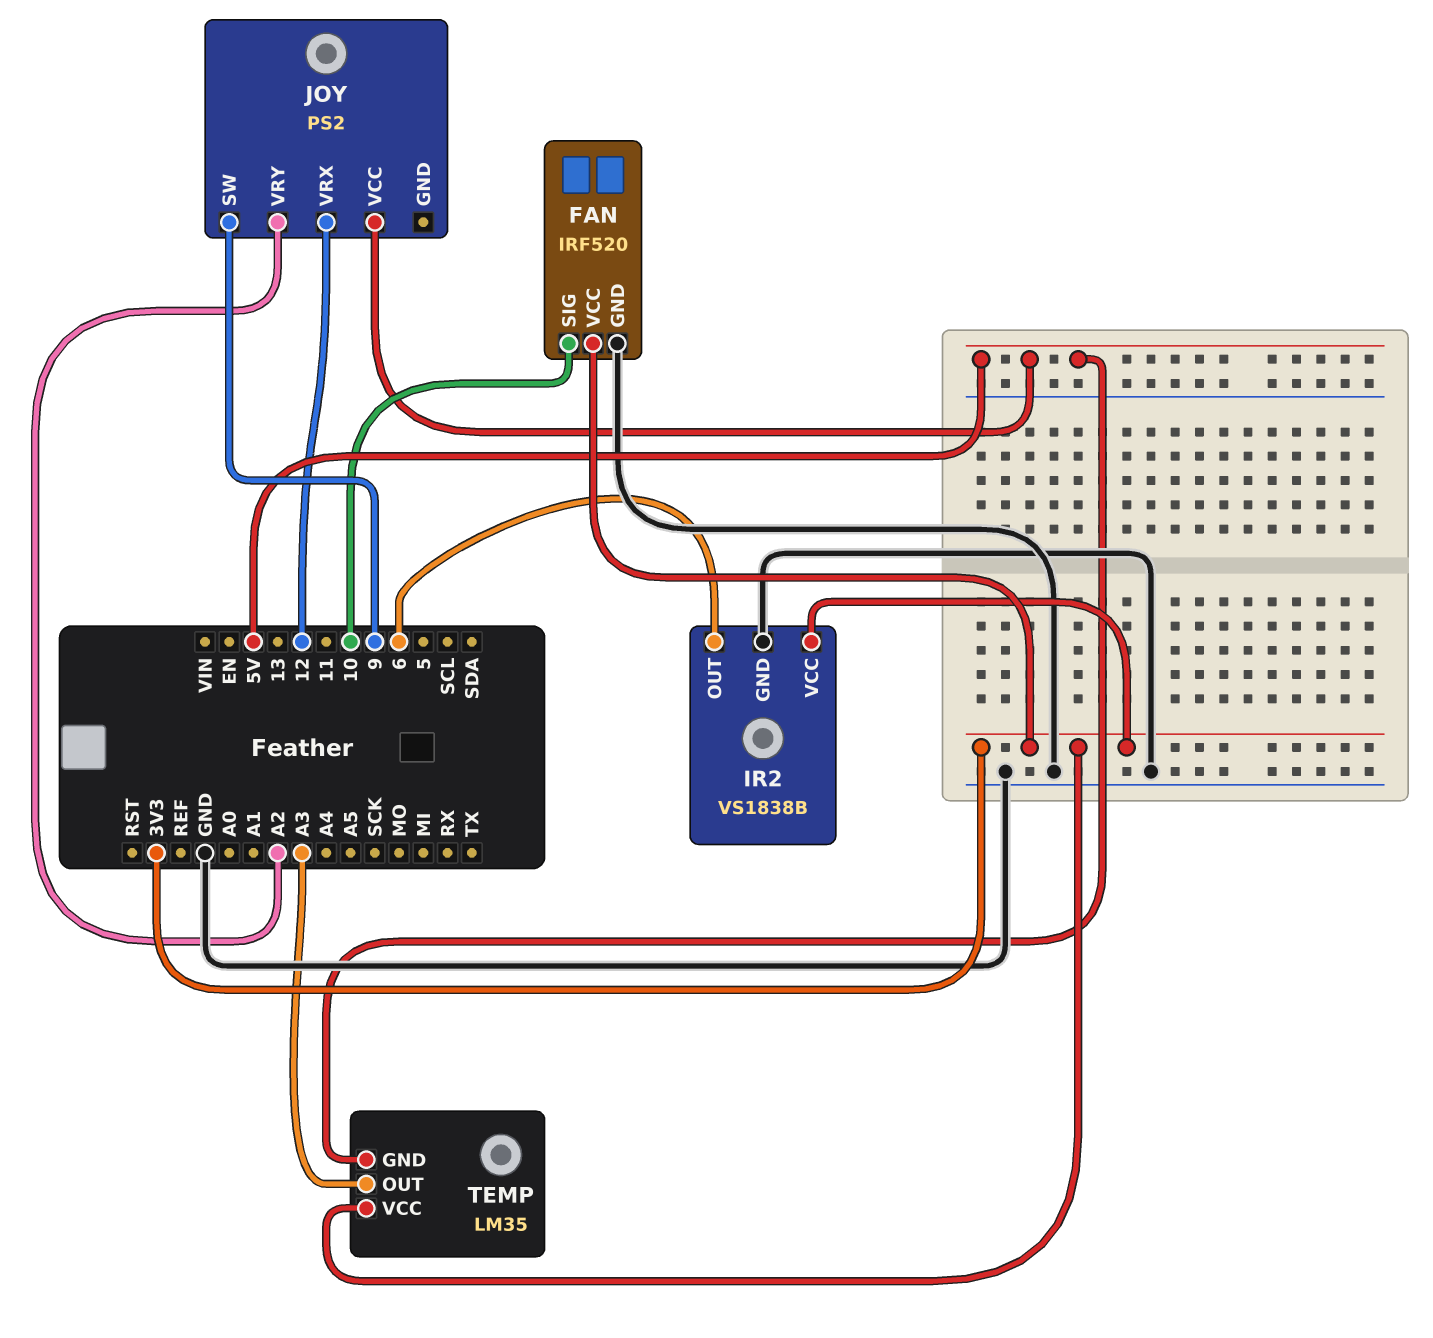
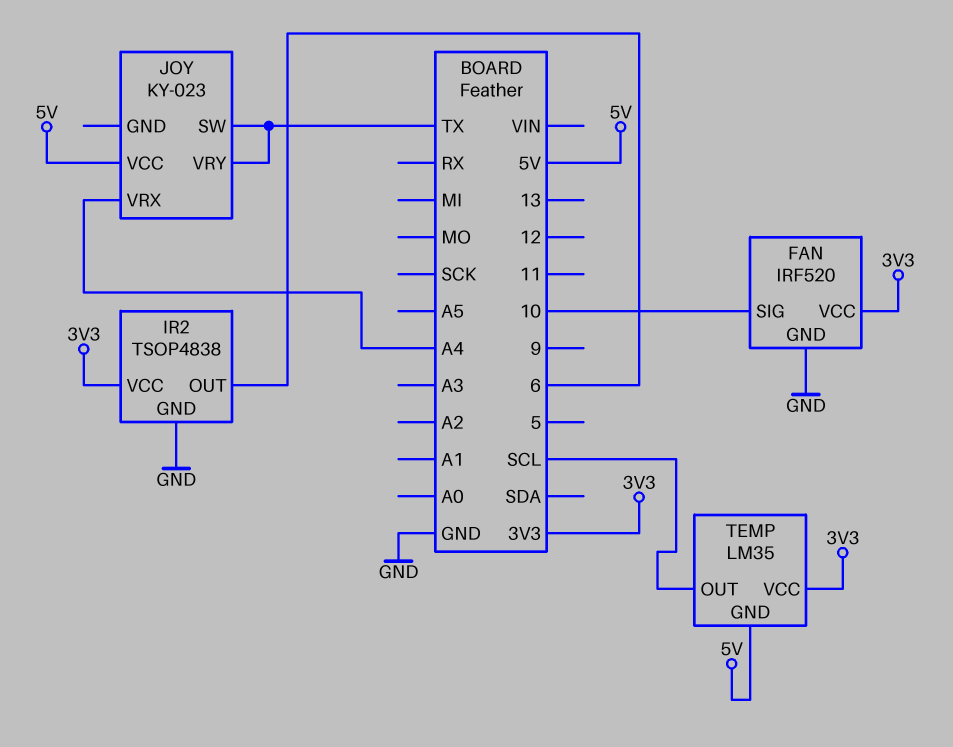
IR2: VS1838B -> TSOP4838
JOY: PS2 -> KY-023
JOY pin SW: 9 -> TX
JOY pin VRX: 12 -> A4
JOY pin VRY: A2 -> TX
TEMP pin OUT: A3 -> SCL

